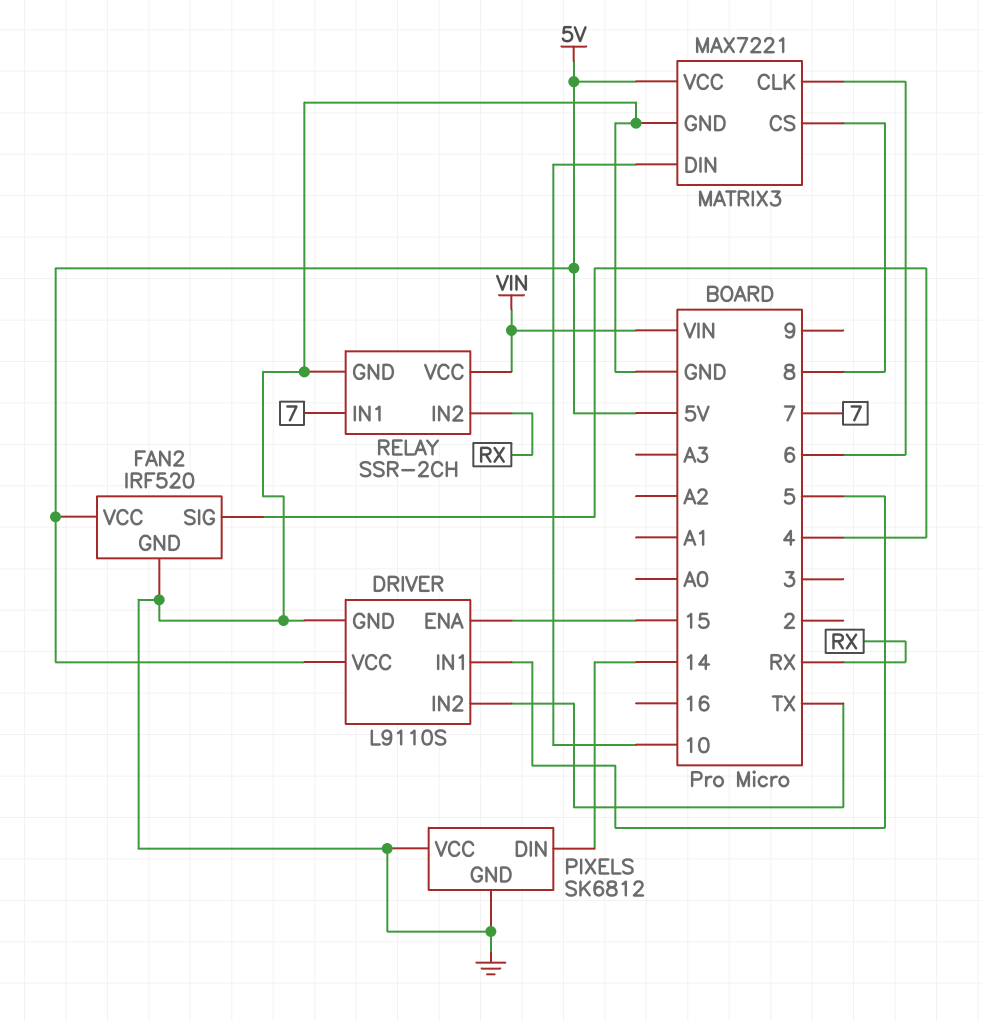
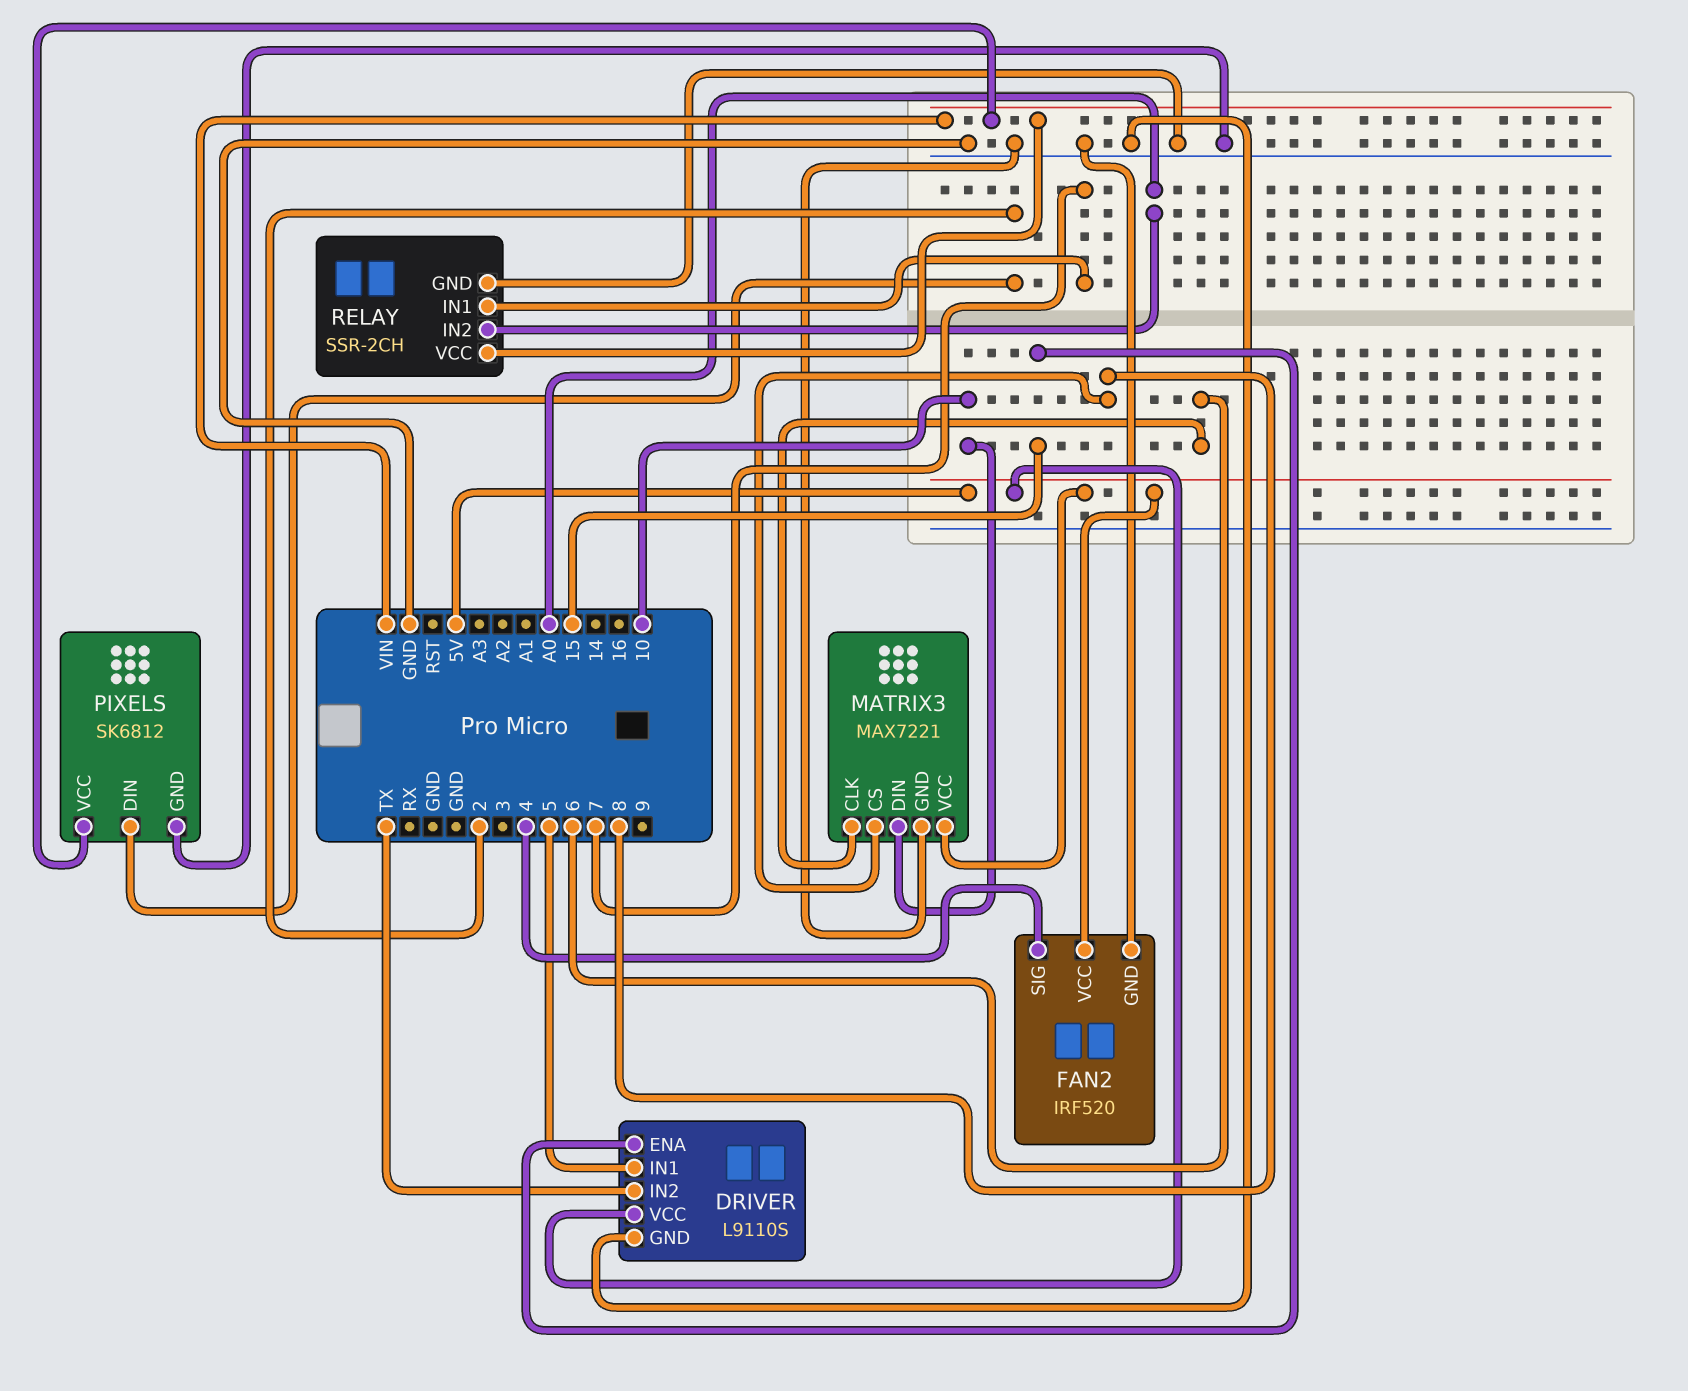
PIXELS pin DIN: 14 -> 2
PIXELS pin VCC: GND -> VIN
RELAY pin IN2: RX -> A0

